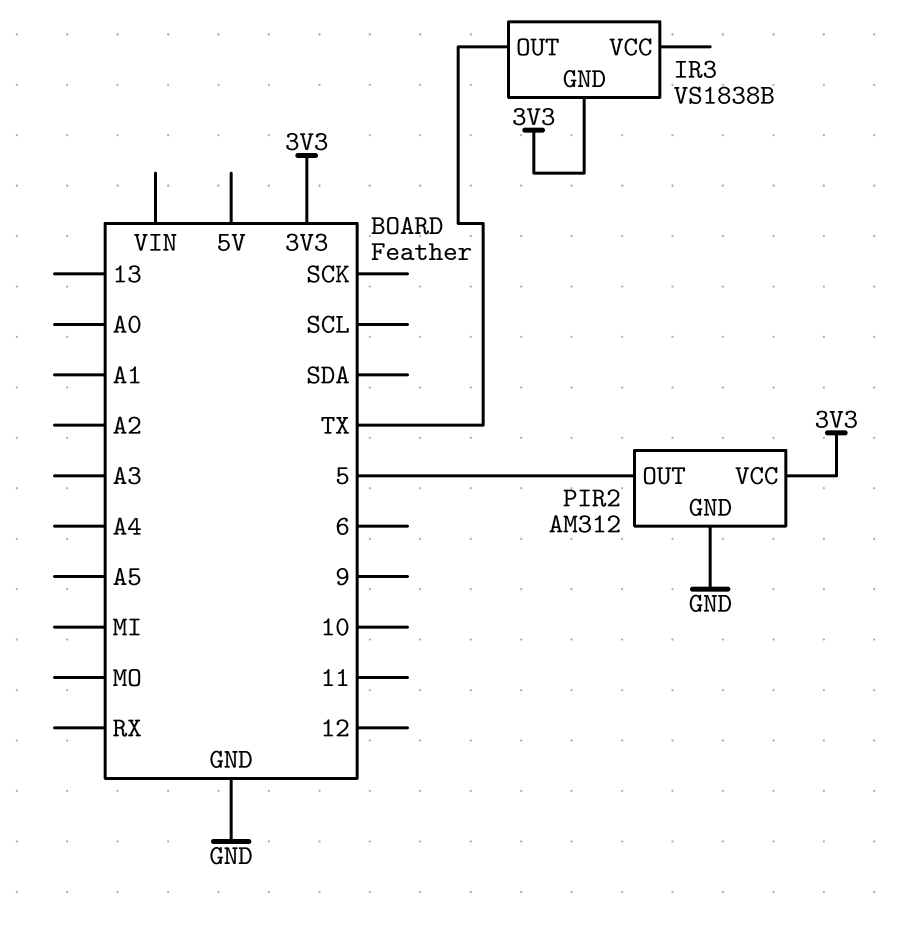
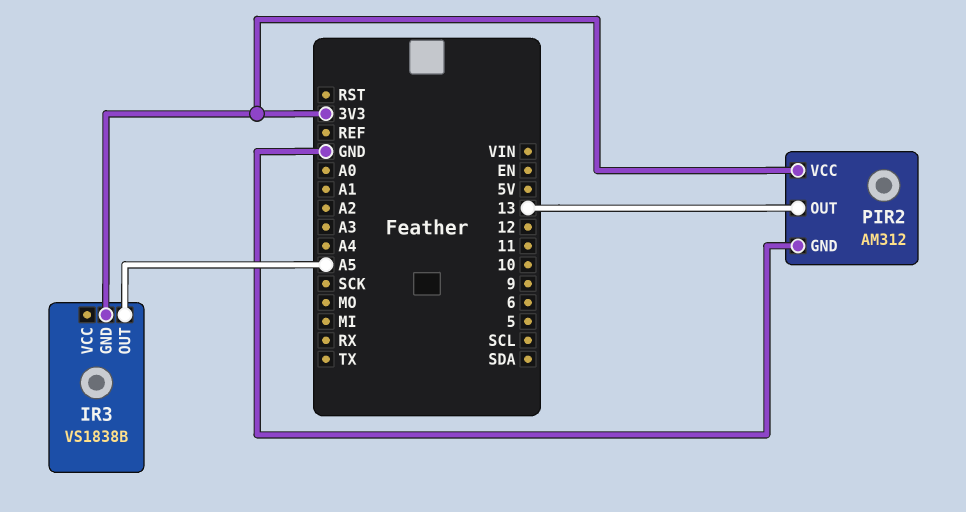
IR3 pin OUT: TX -> A5
PIR2 pin OUT: 5 -> 13

